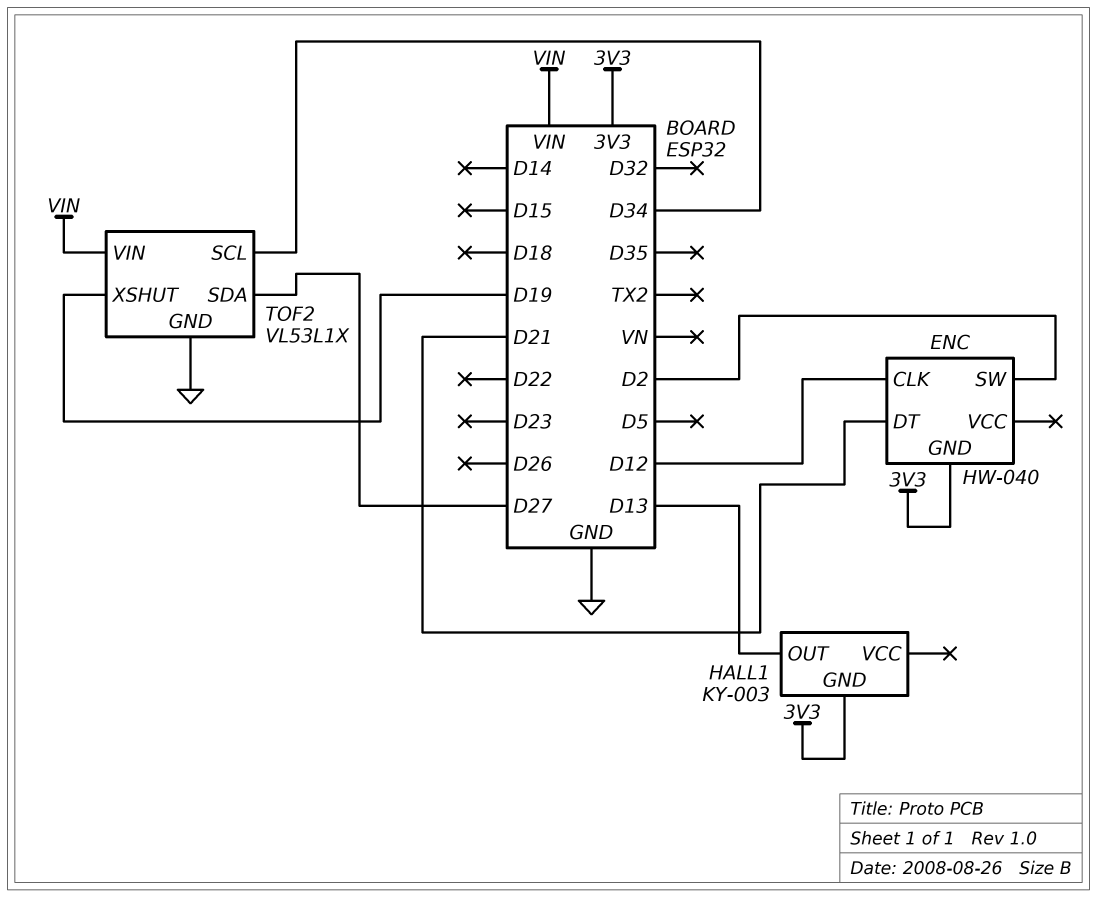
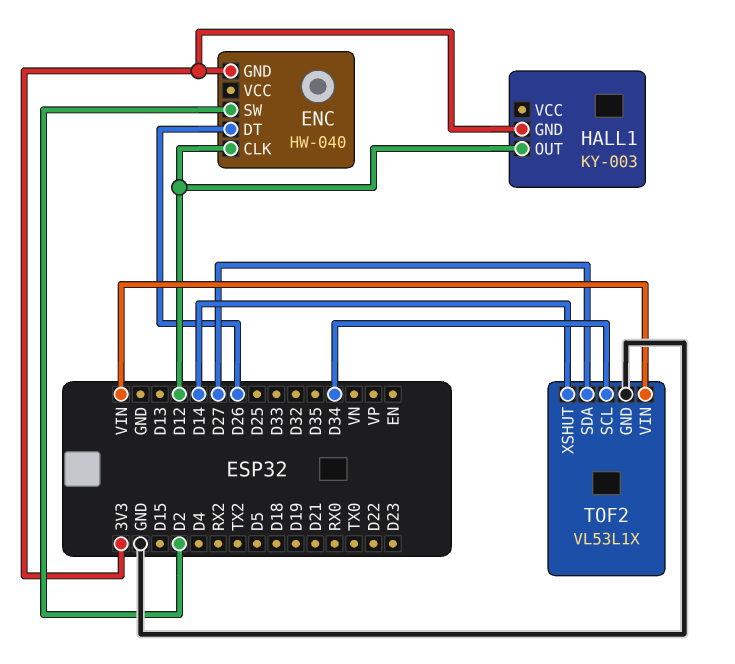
ENC pin DT: D21 -> D26
HALL1 pin OUT: D13 -> D12
TOF2 pin XSHUT: D19 -> D14

